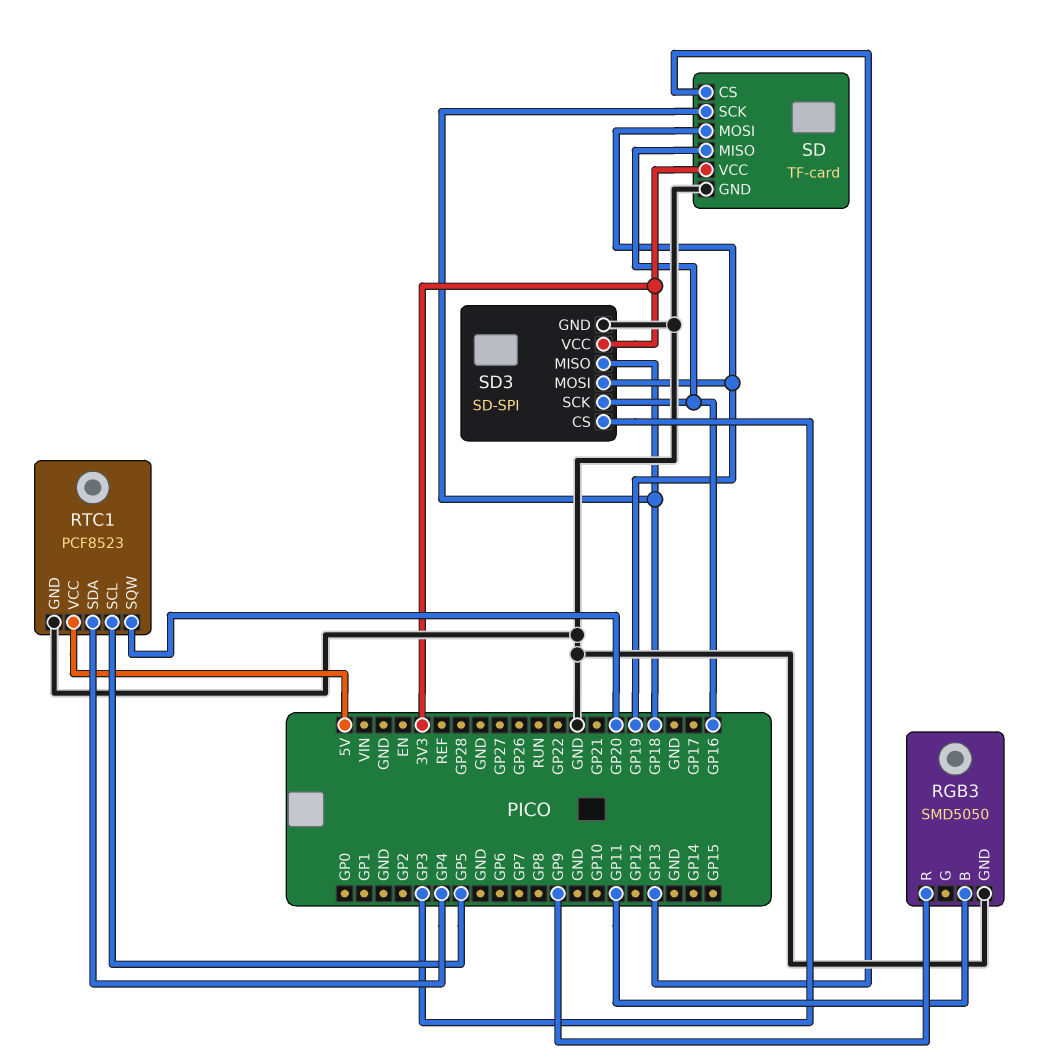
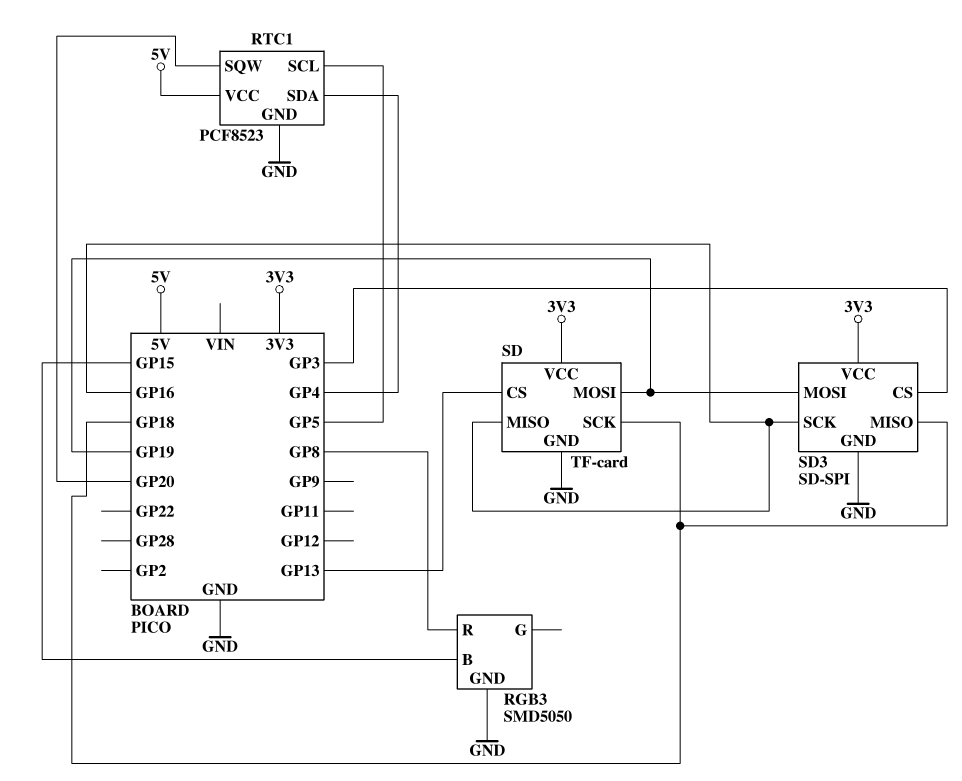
RGB3 pin B: GP11 -> GP15
RGB3 pin R: GP9 -> GP8

